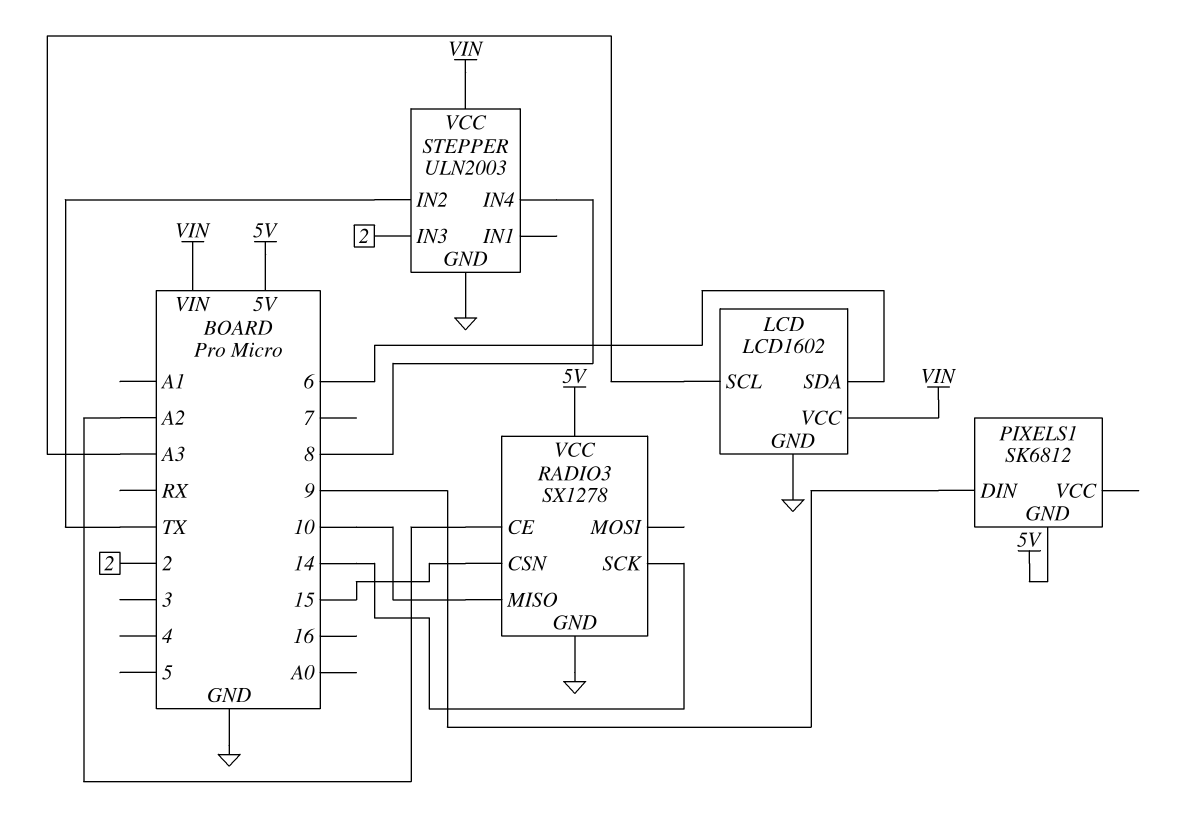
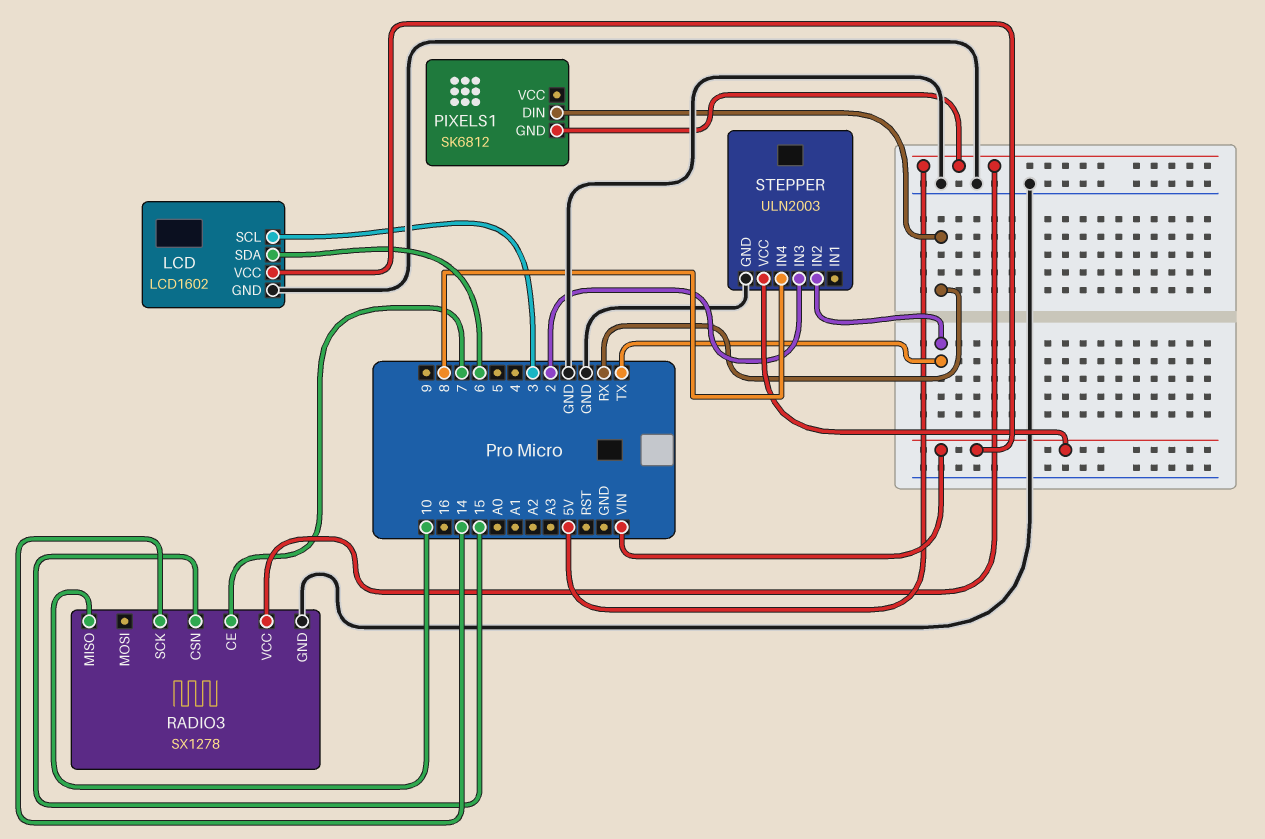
LCD pin SCL: A3 -> 3
PIXELS1 pin DIN: 9 -> RX
RADIO3 pin CE: A2 -> 7

